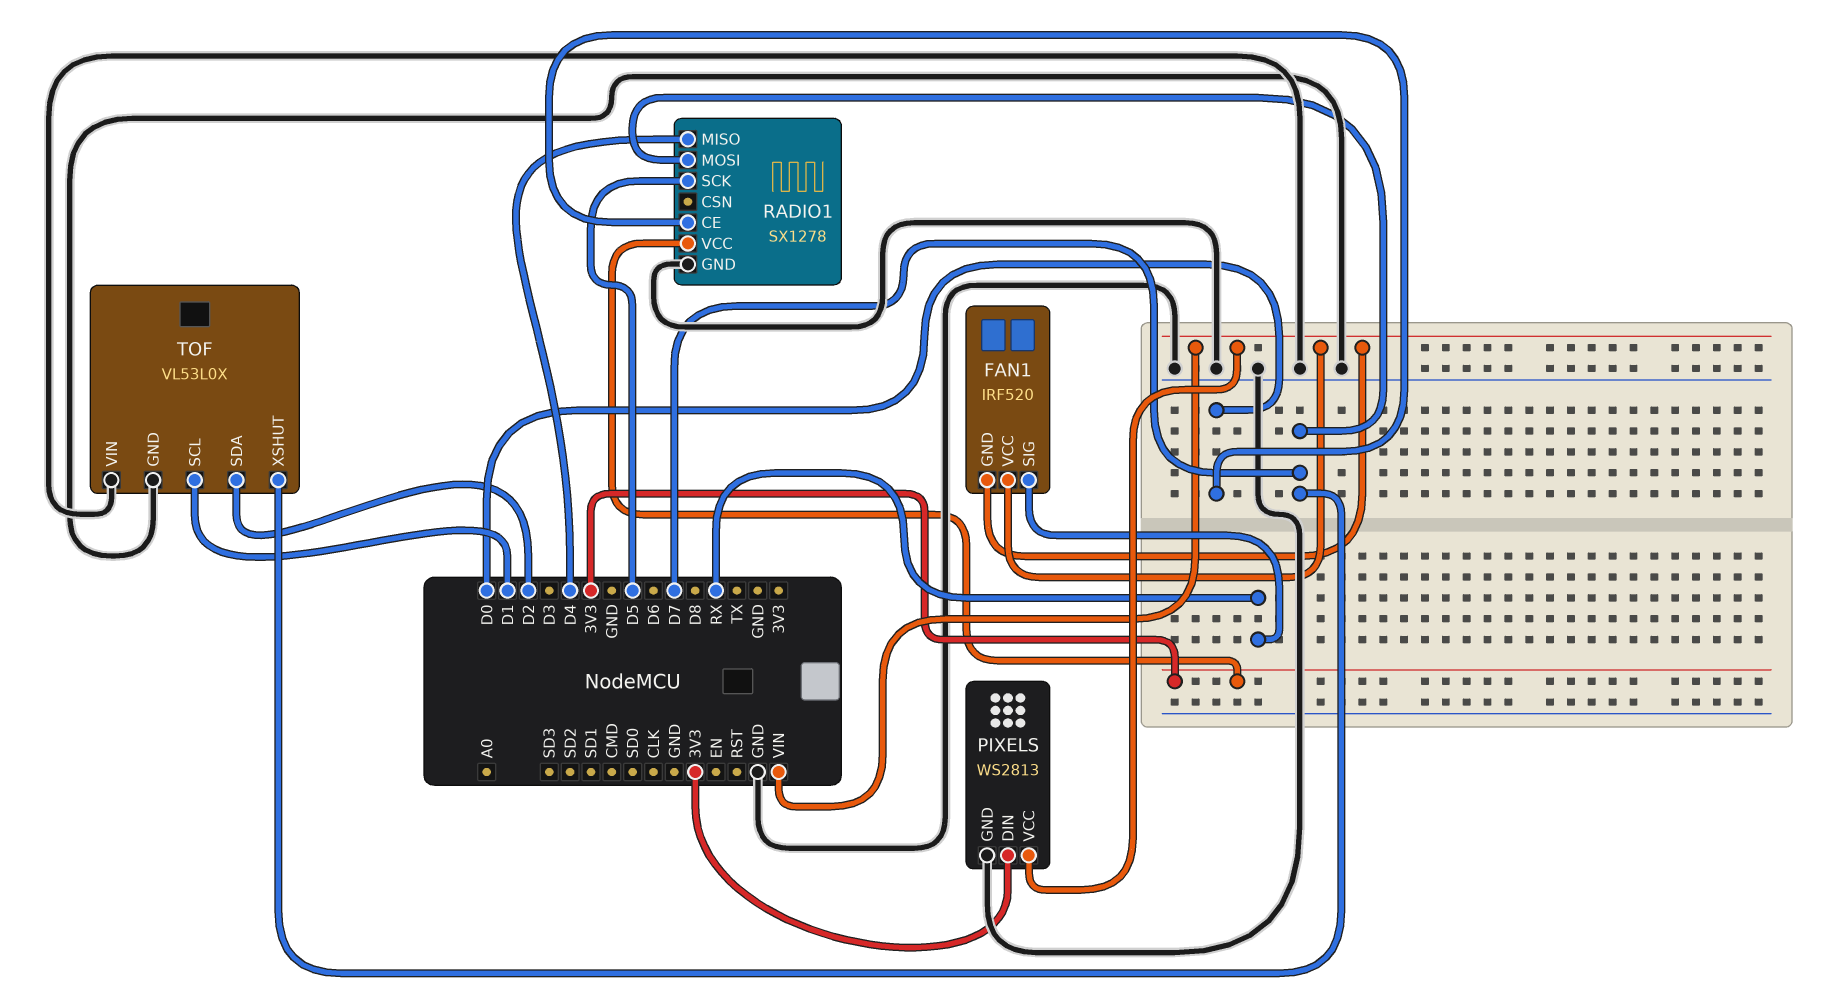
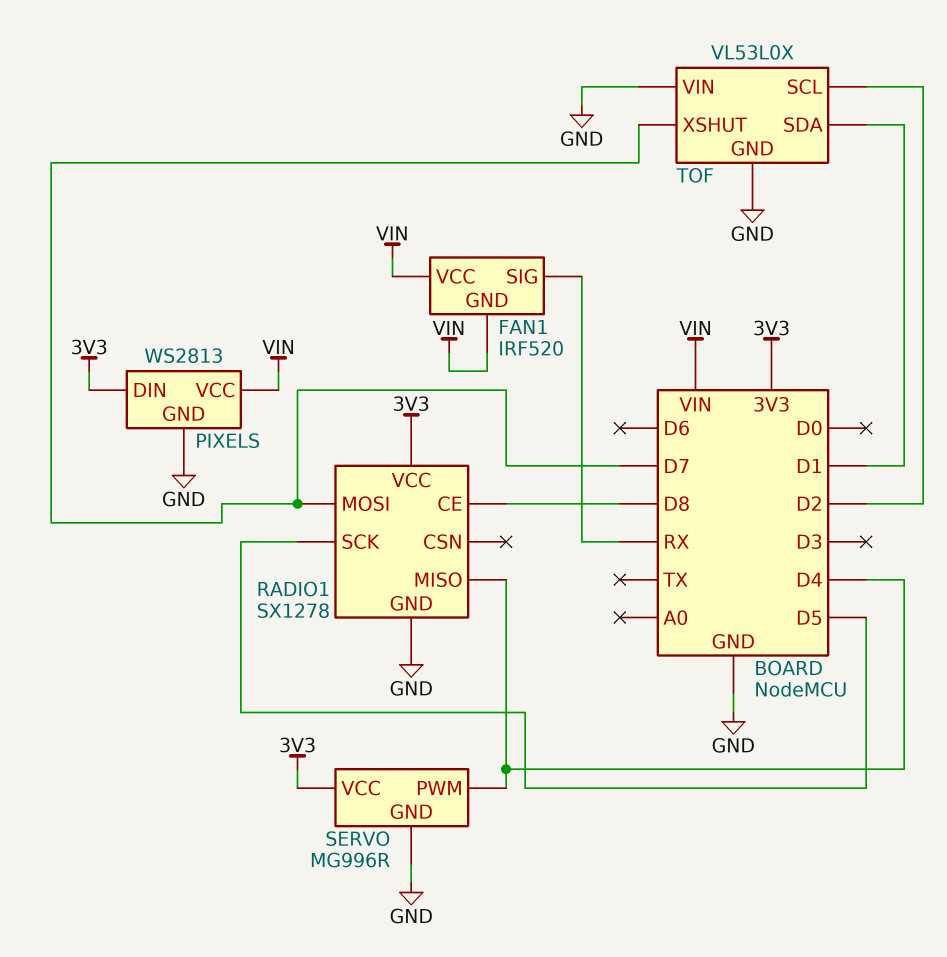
RADIO1 pin CE: D0 -> D8
SERVO: none -> MG996R
SERVO pin GND: none -> GND
SERVO pin PWM: none -> D4
SERVO pin VCC: none -> 3V3
TOF pin SCL: D1 -> D2
TOF pin SDA: D2 -> D1

